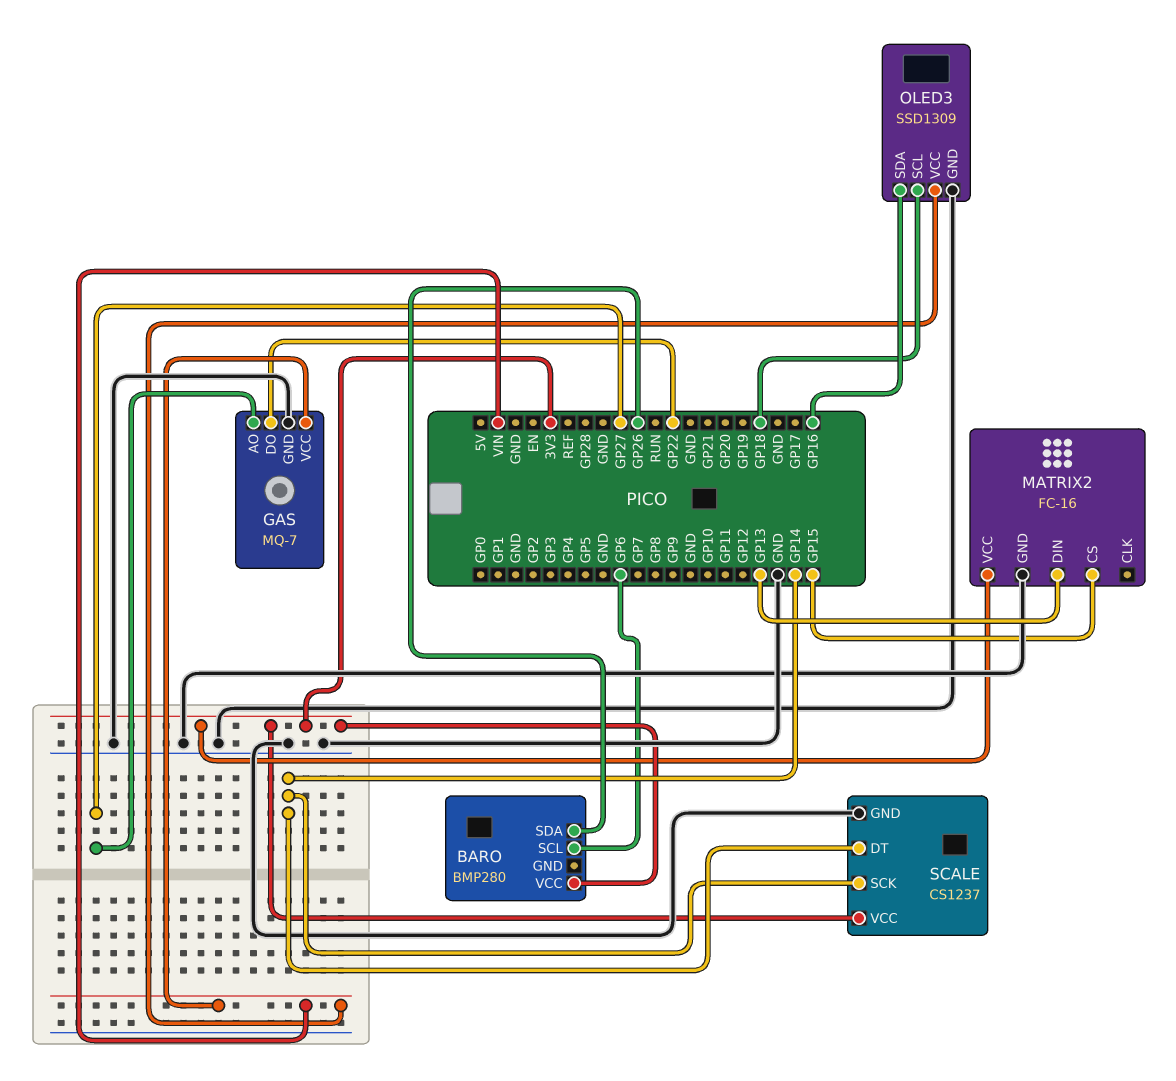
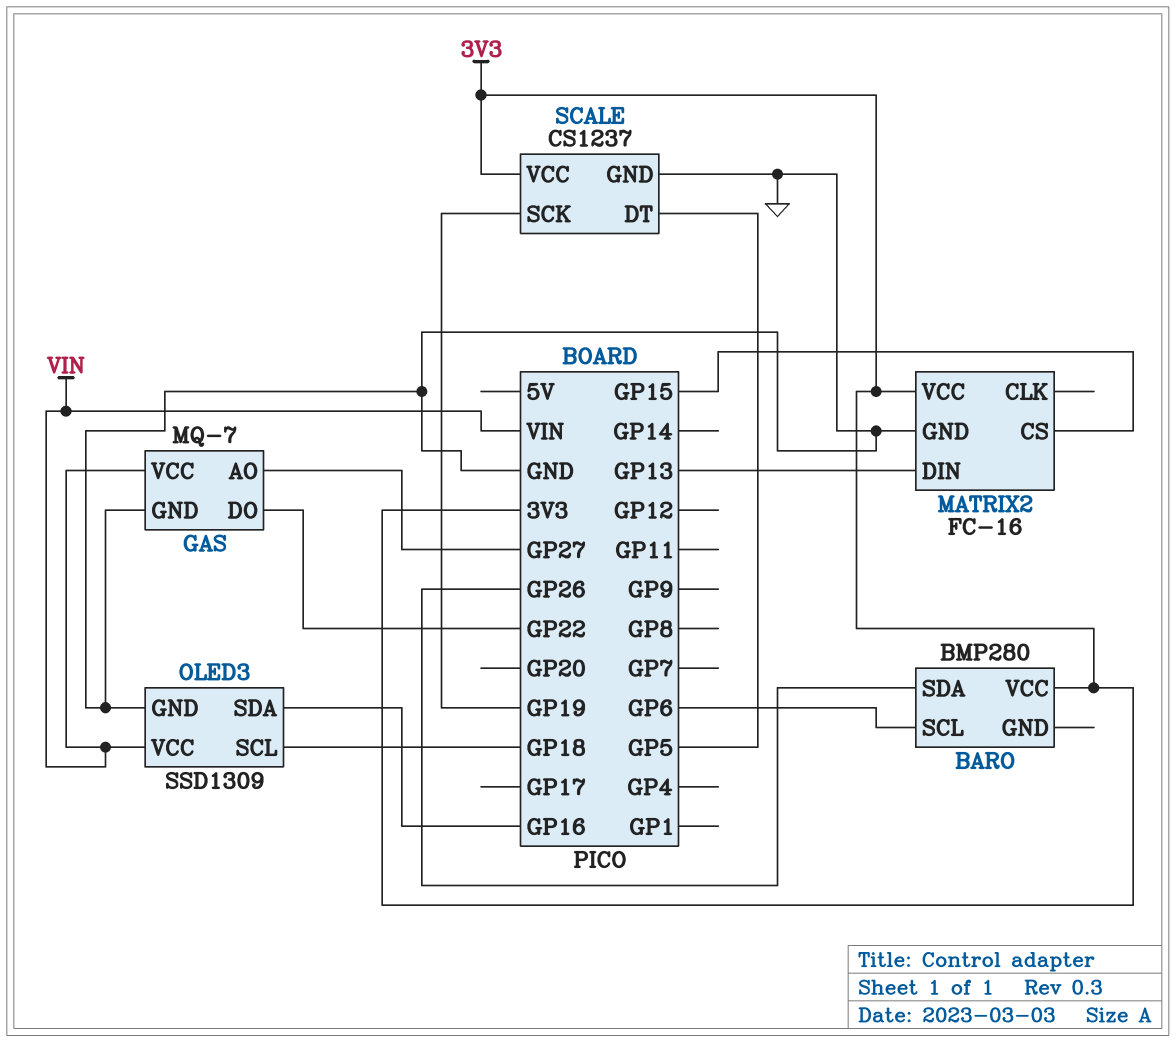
SCALE pin DT: GP14 -> GP5
SCALE pin SCK: GP14 -> GP19

